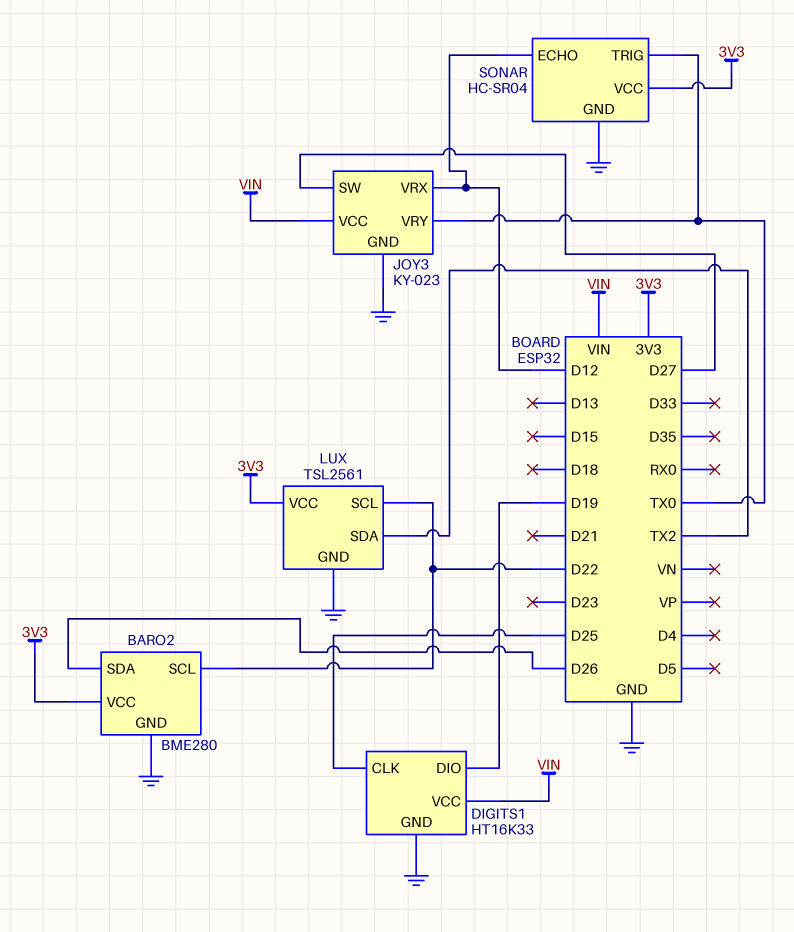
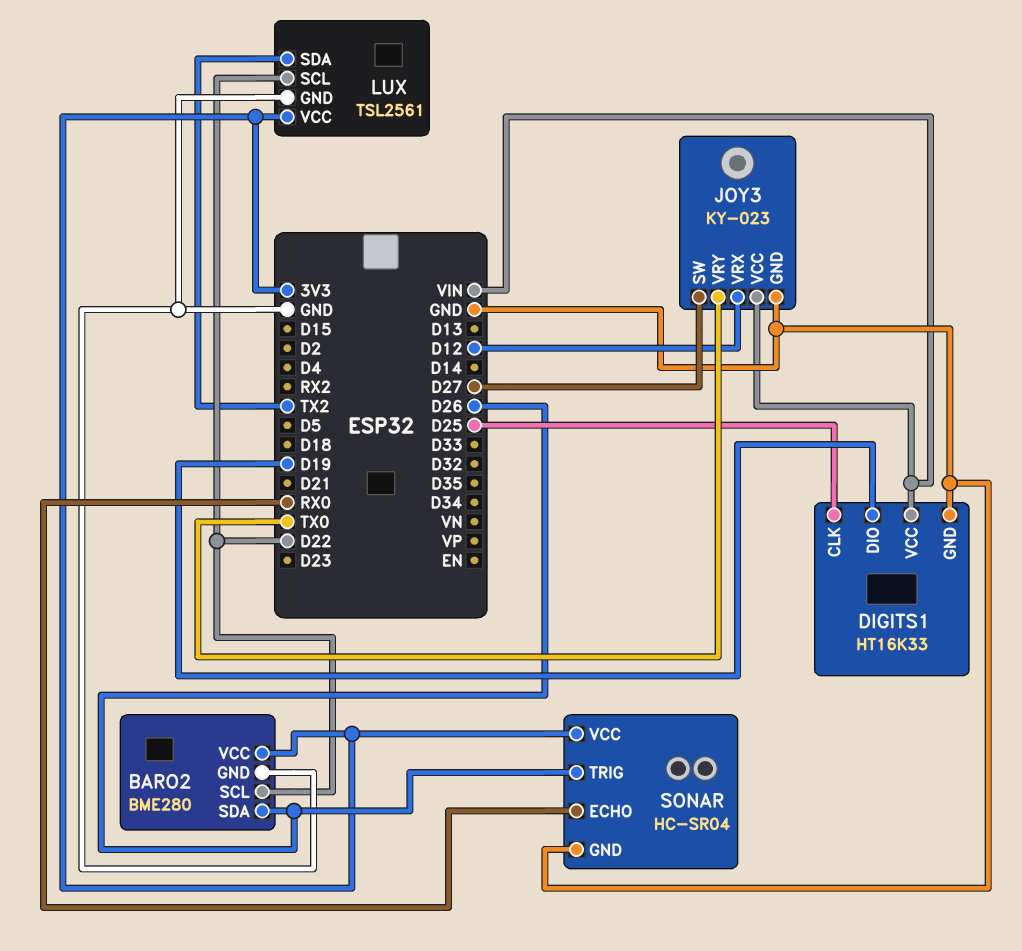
SONAR pin ECHO: D12 -> RX0
SONAR pin TRIG: TX0 -> D26

